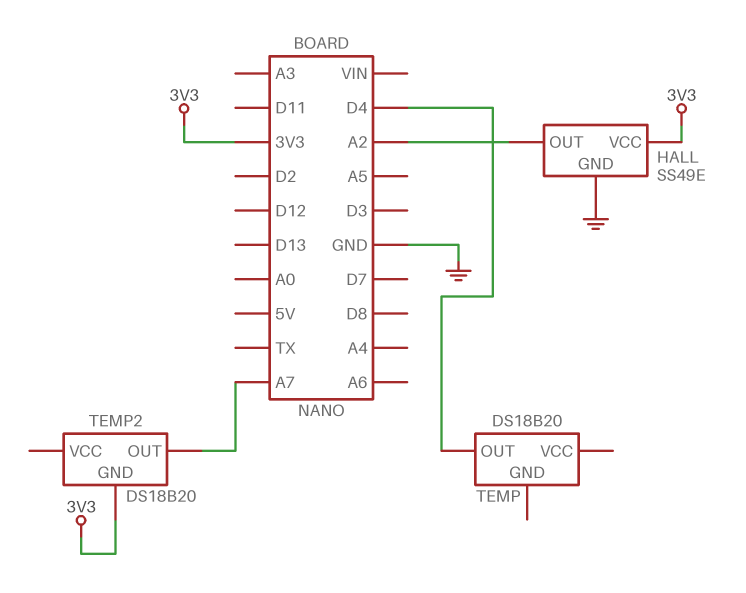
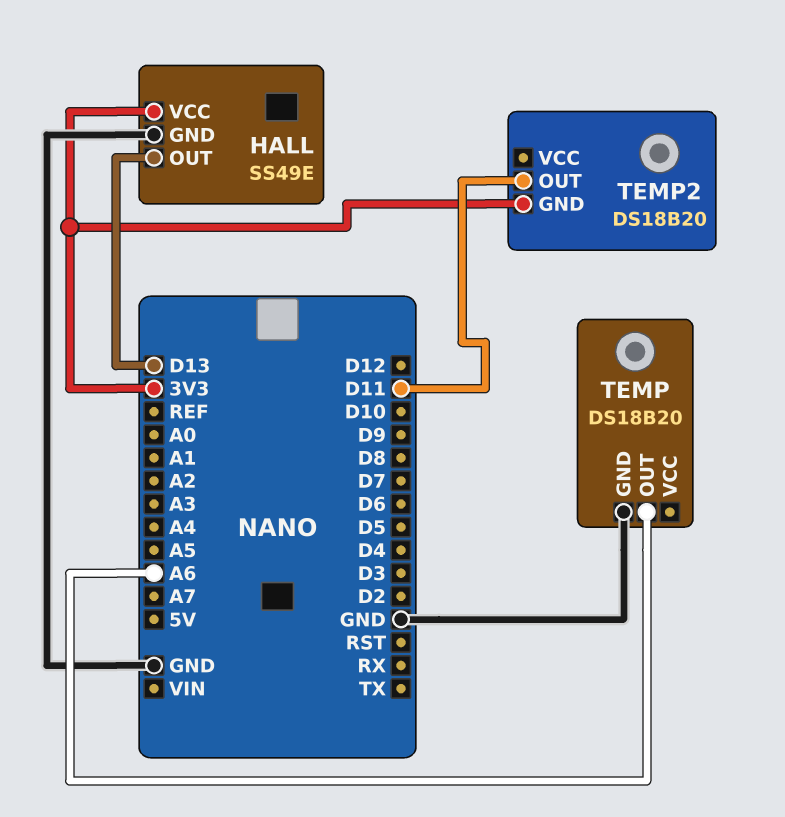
HALL pin OUT: A2 -> D13
TEMP pin GND: none -> GND
TEMP pin OUT: D4 -> A6
TEMP2 pin OUT: A7 -> D11

